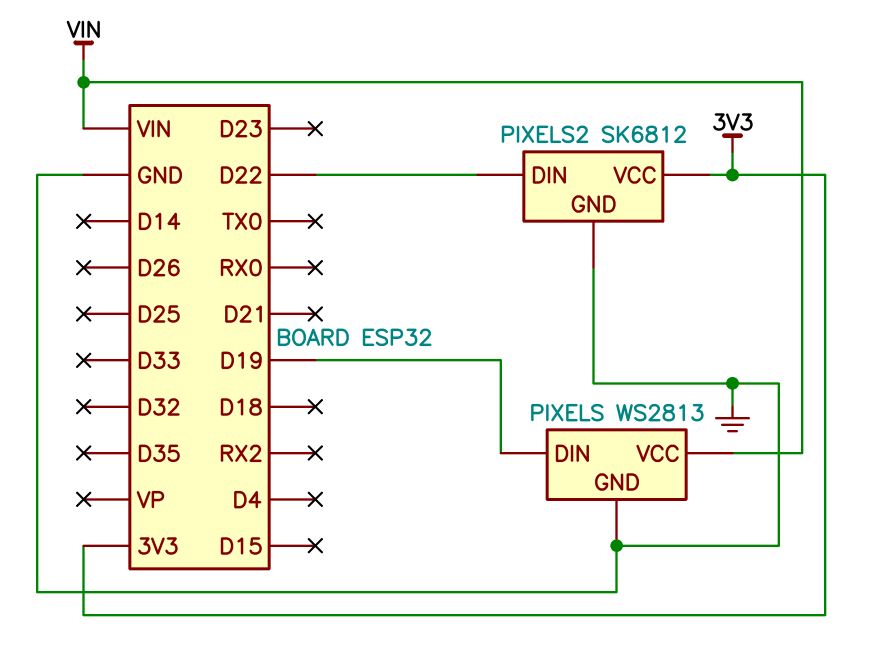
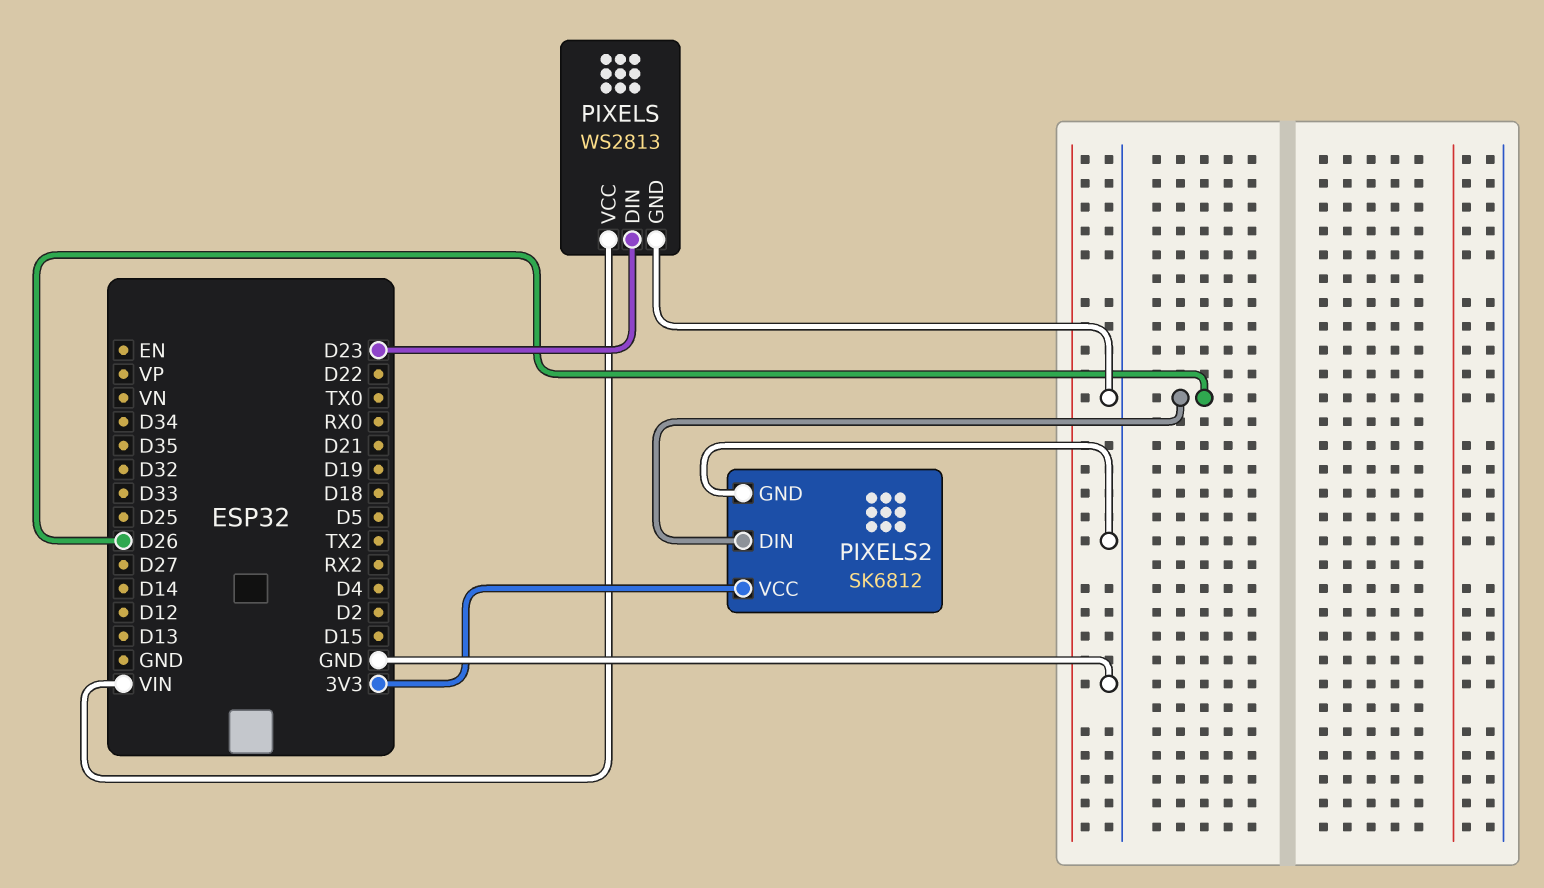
PIXELS pin DIN: D19 -> D23
PIXELS2 pin DIN: D22 -> D26

